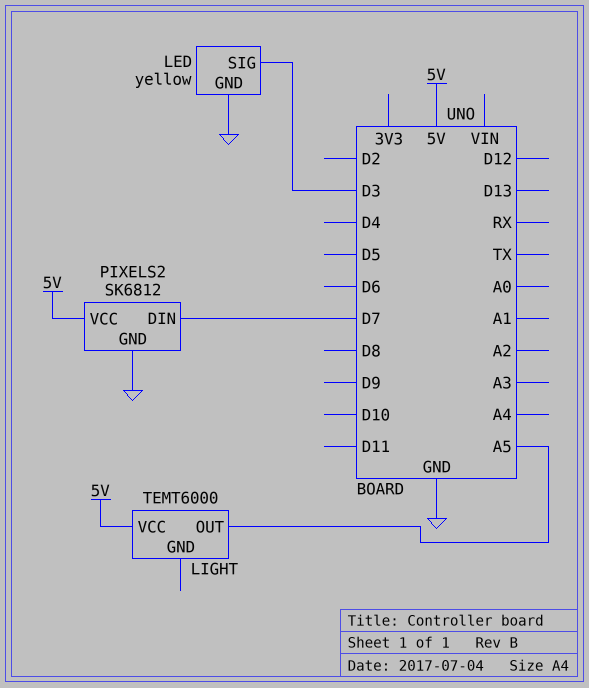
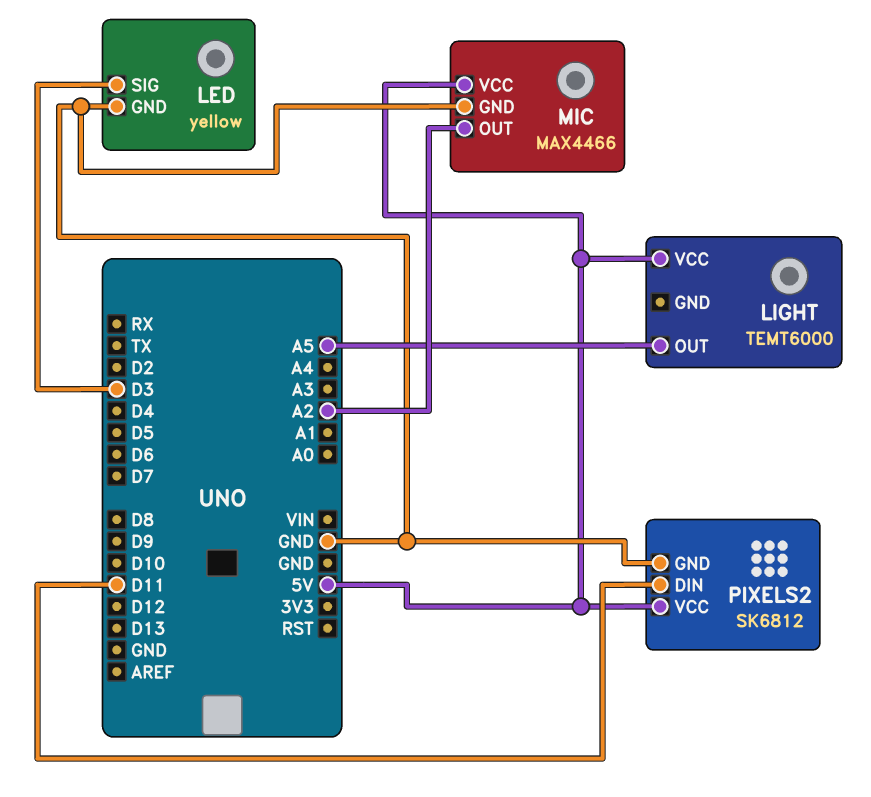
MIC: none -> MAX4466
MIC pin GND: none -> GND
MIC pin OUT: none -> A2
MIC pin VCC: none -> 5V
PIXELS2 pin DIN: D7 -> D11

